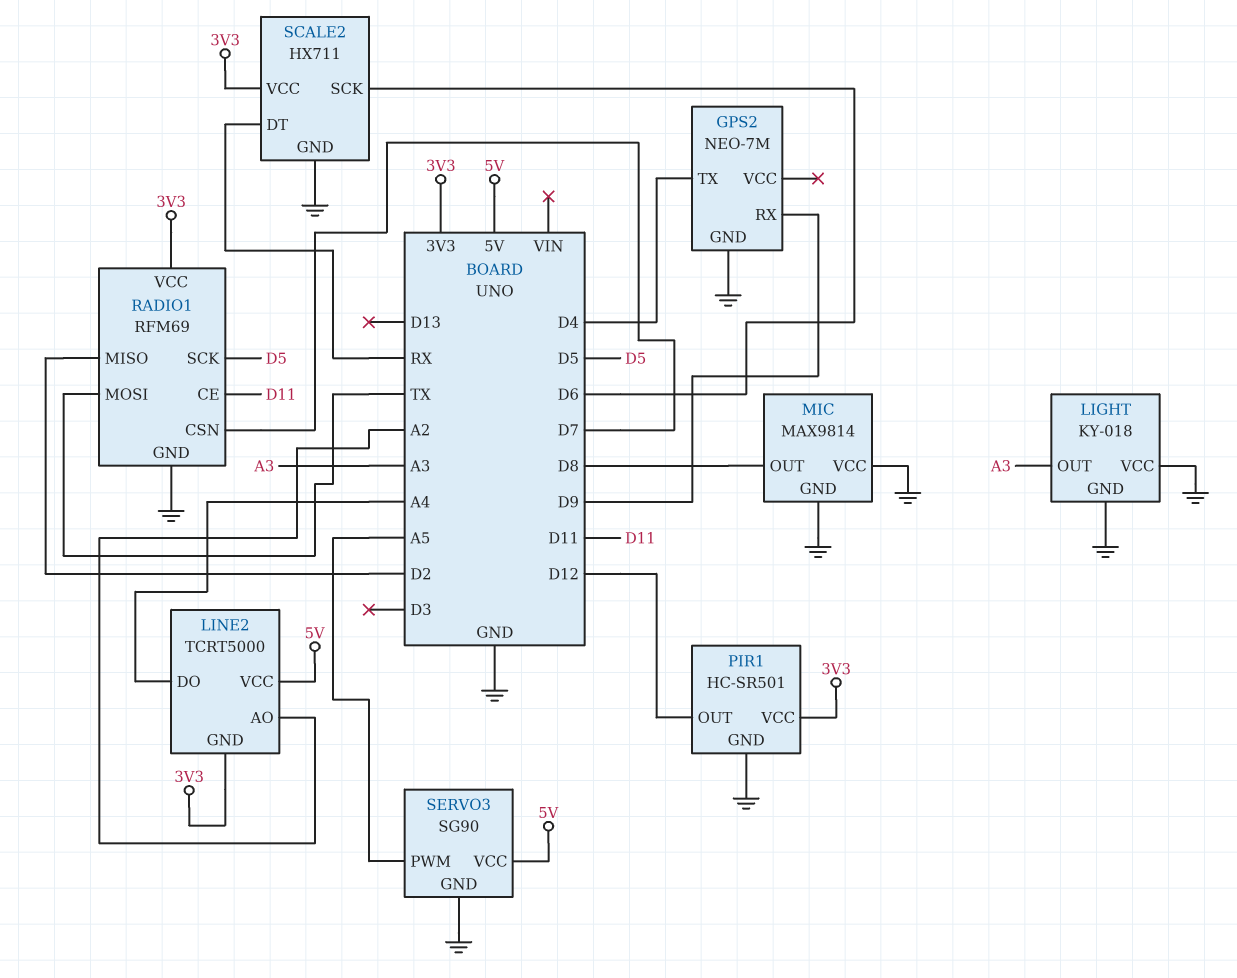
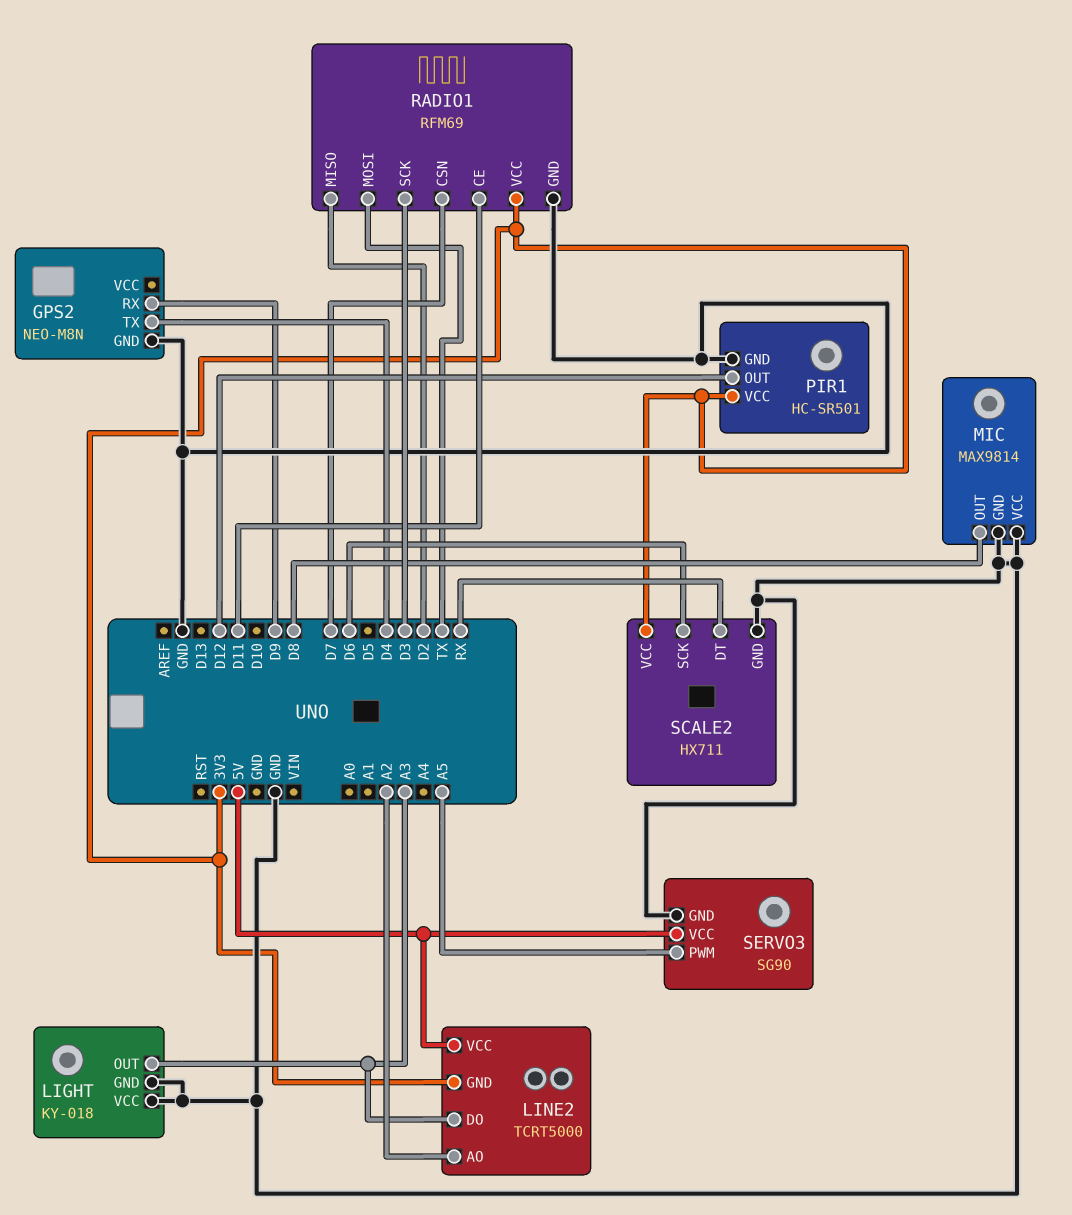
GPS2: NEO-7M -> NEO-M8N
LINE2 pin DO: A4 -> A3
RADIO1 pin SCK: D5 -> D3

